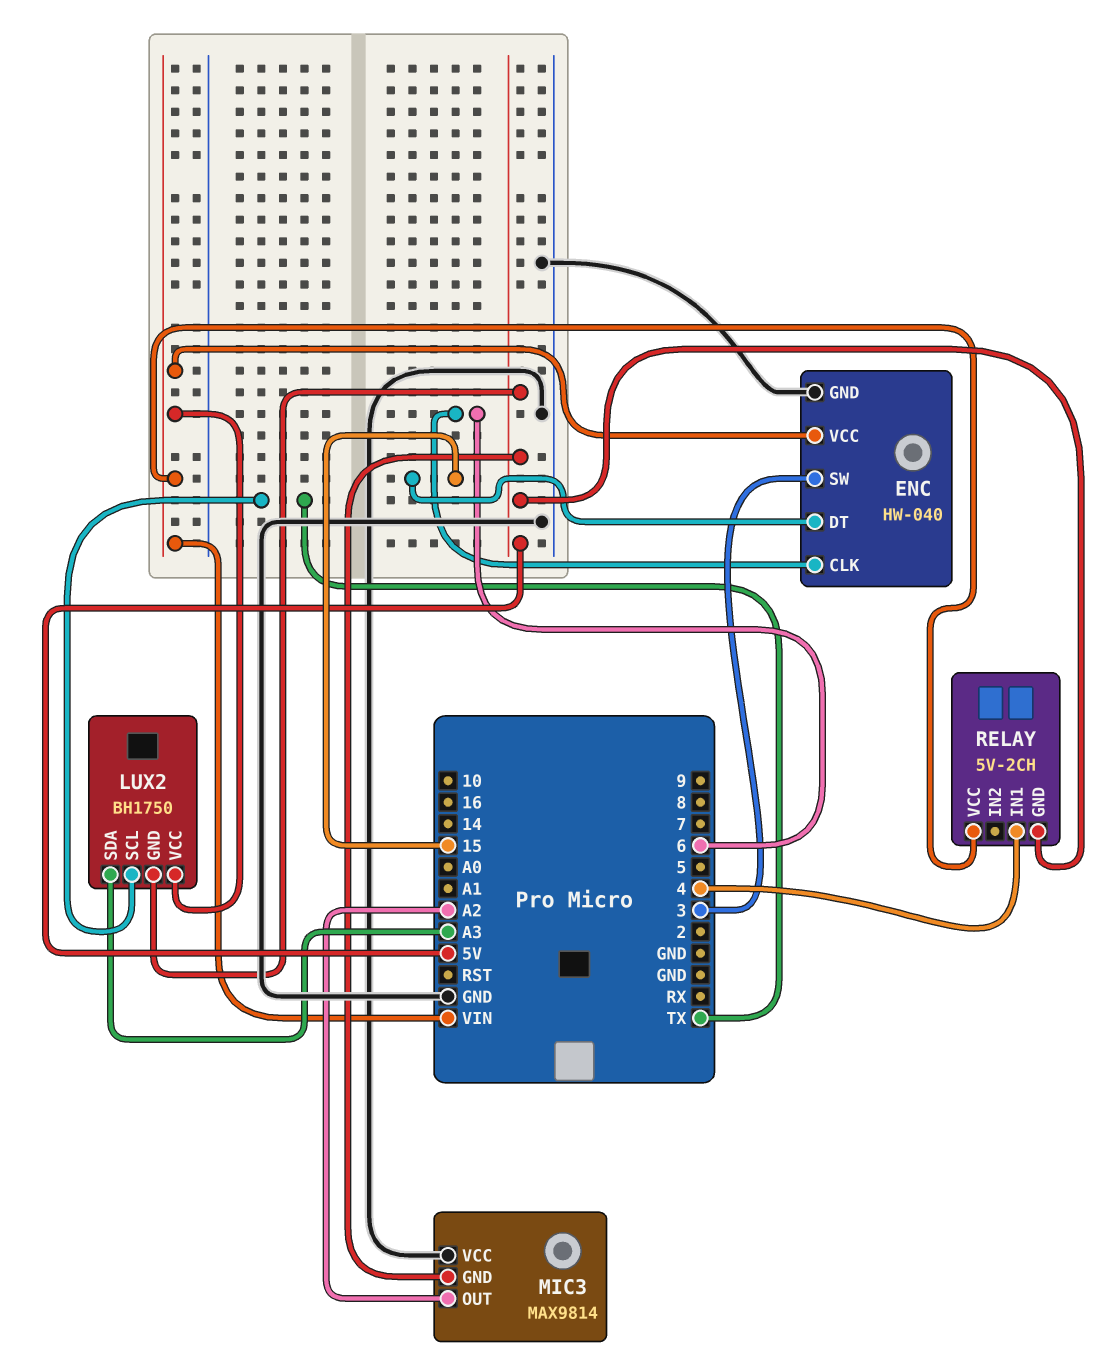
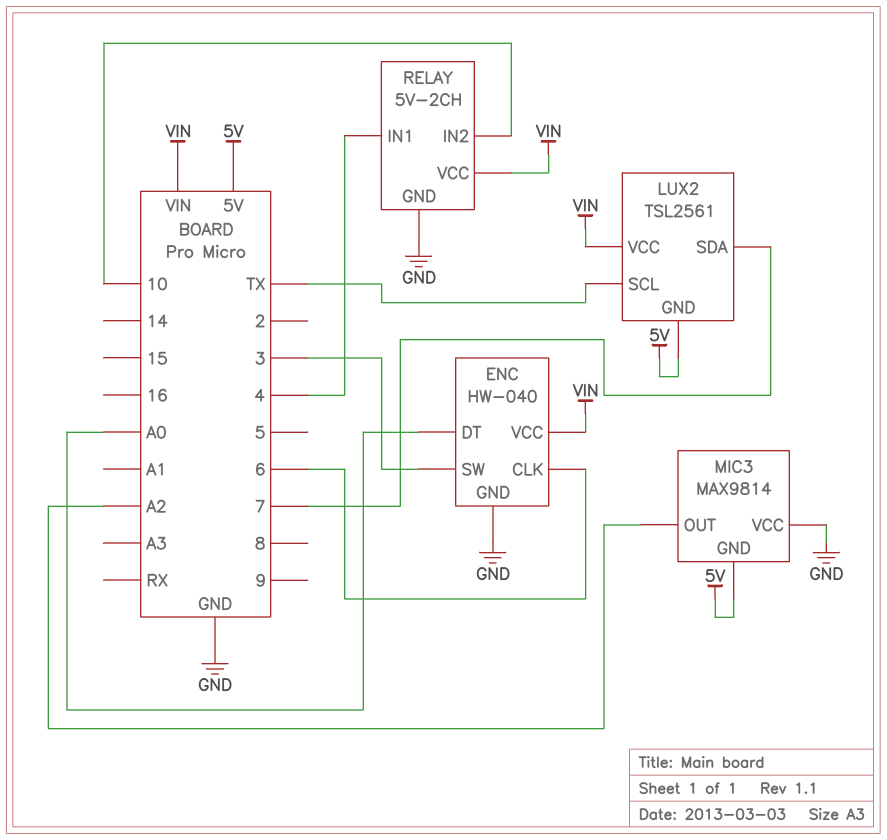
ENC pin DT: 15 -> A0
LUX2: BH1750 -> TSL2561
LUX2 pin SDA: A3 -> 7
RELAY pin GND: 5V -> GND
RELAY pin IN2: none -> 10

